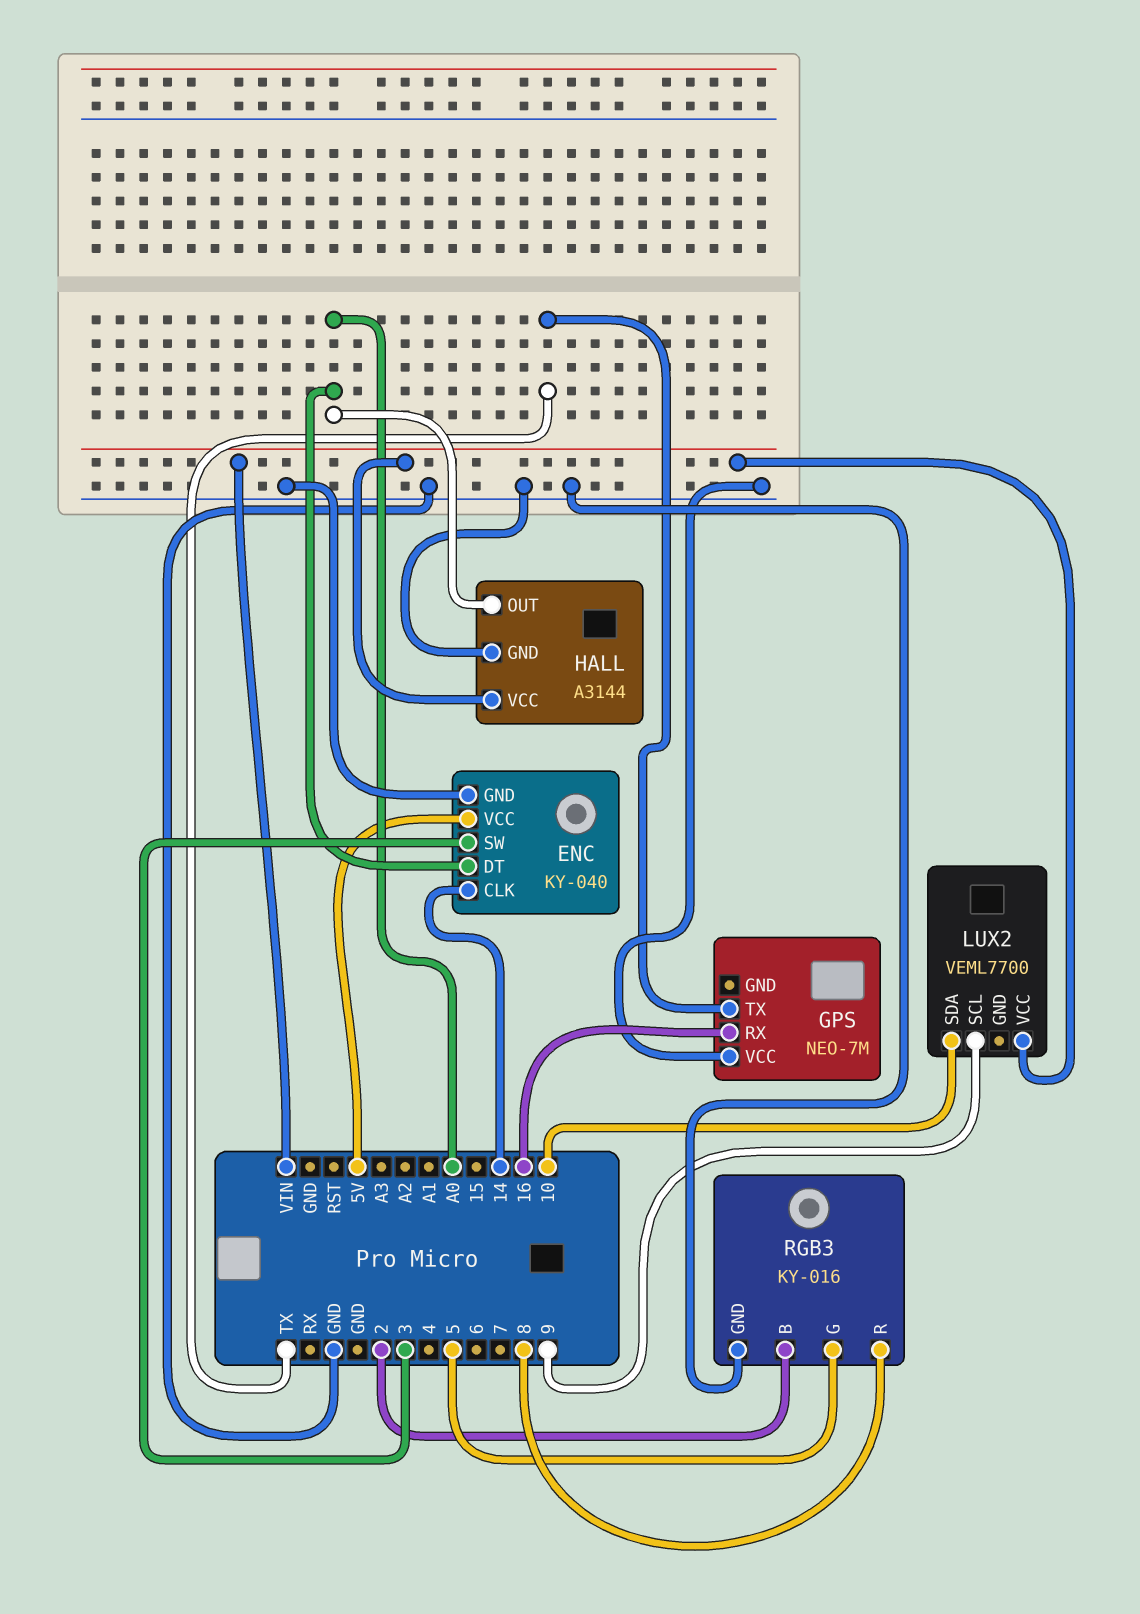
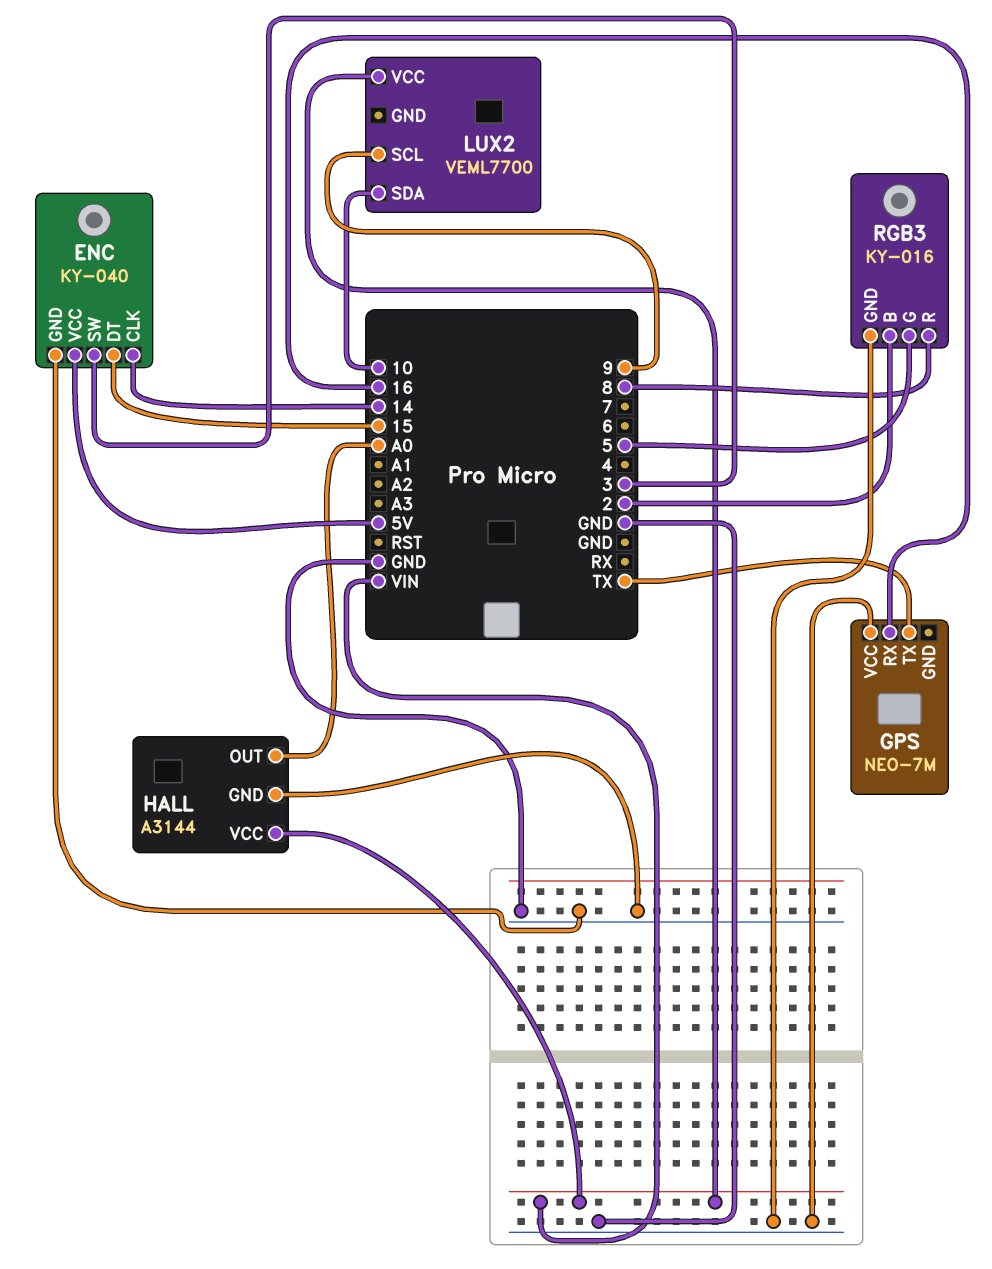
ENC pin DT: A0 -> 15

